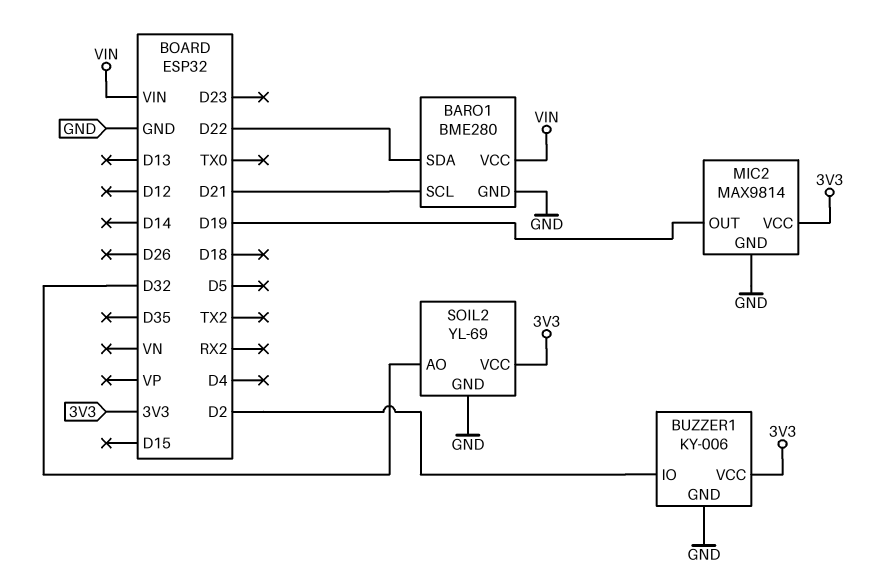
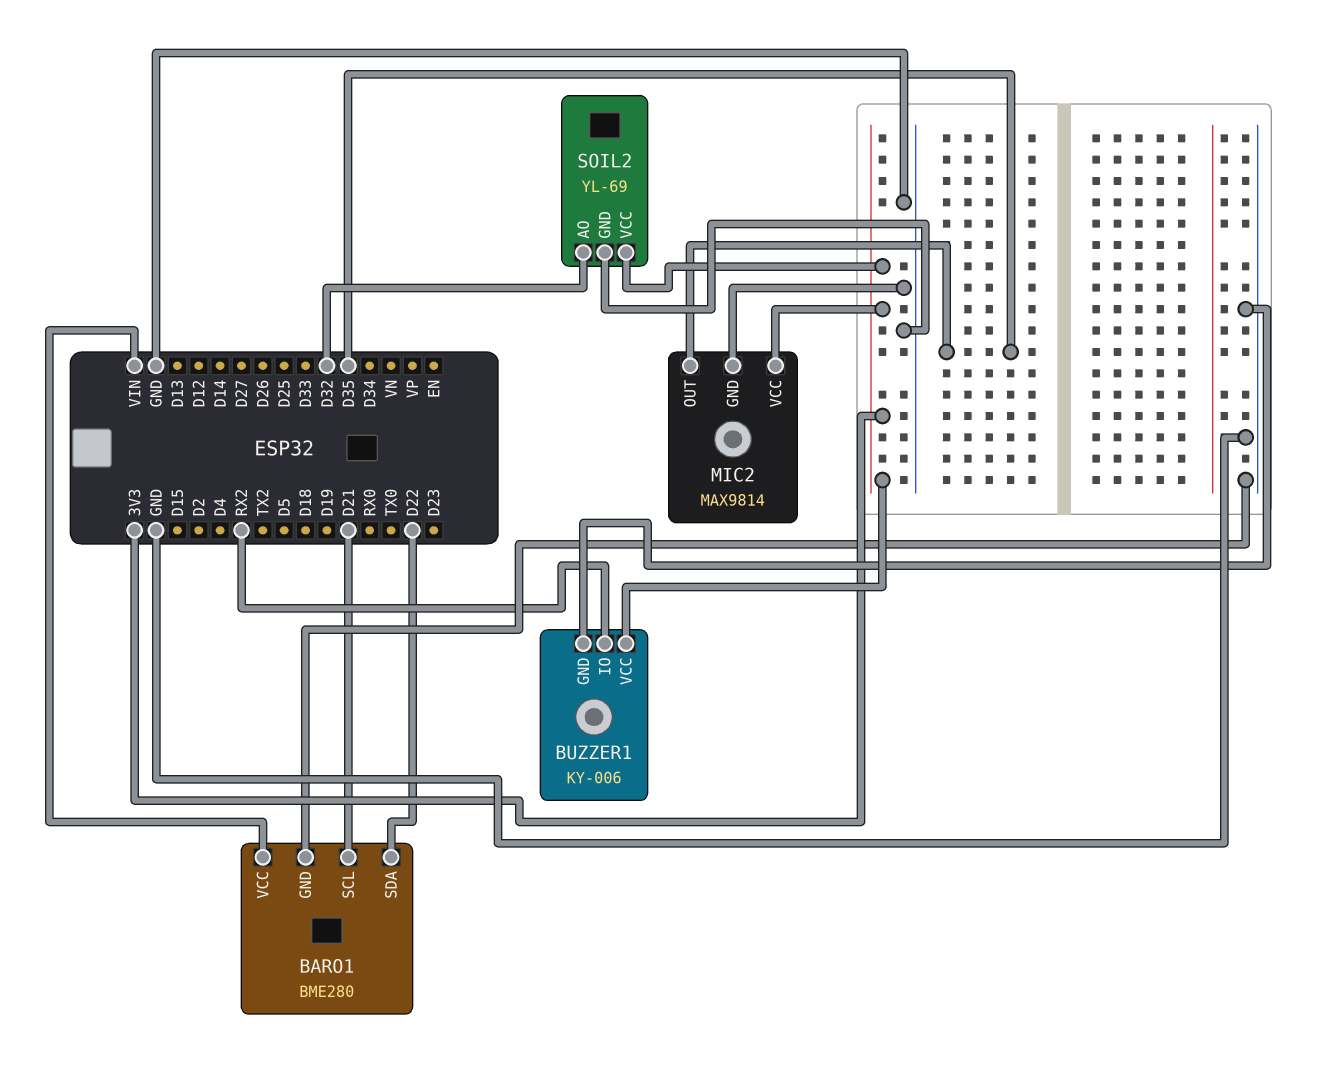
BUZZER1 pin IO: D2 -> RX2
MIC2 pin OUT: D19 -> D35

